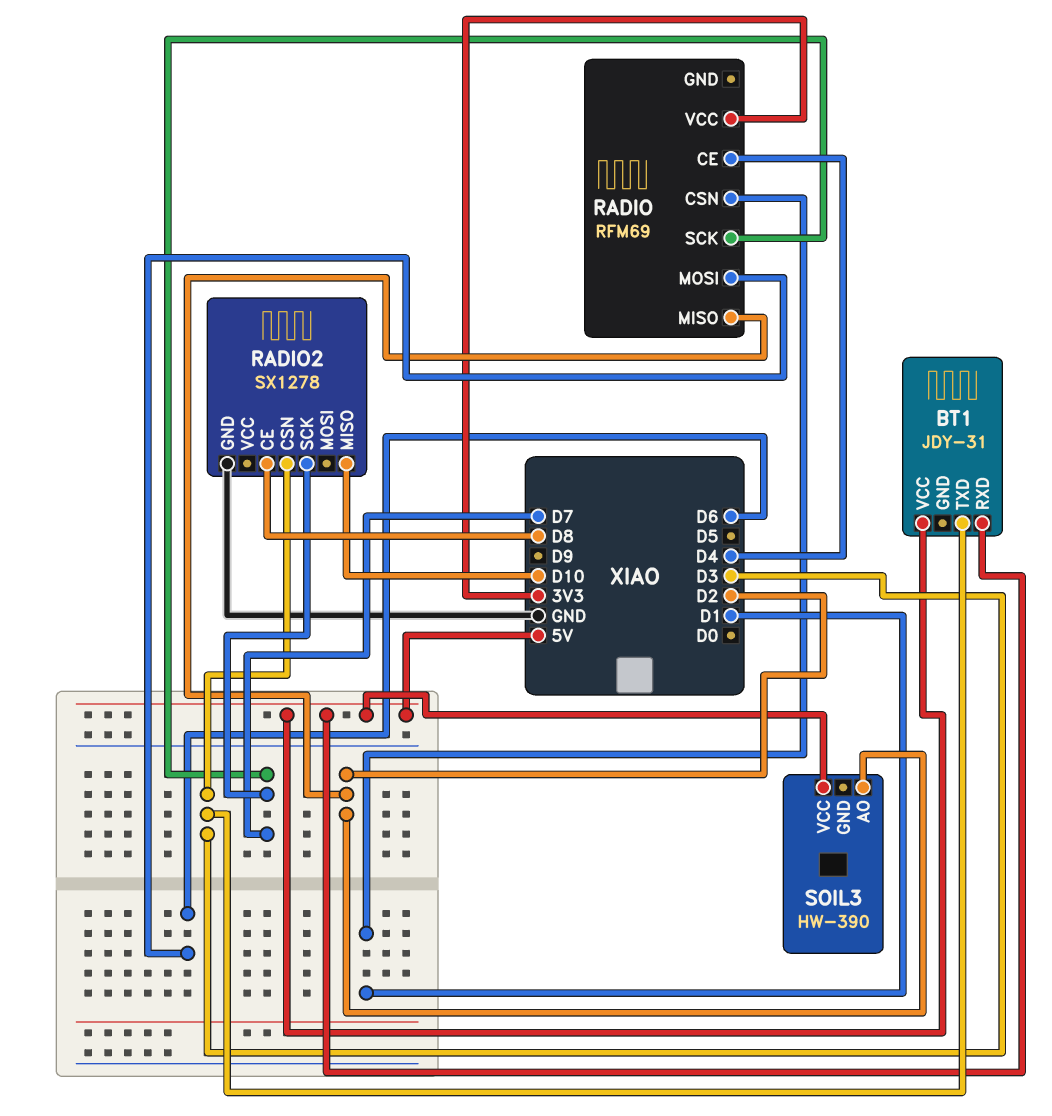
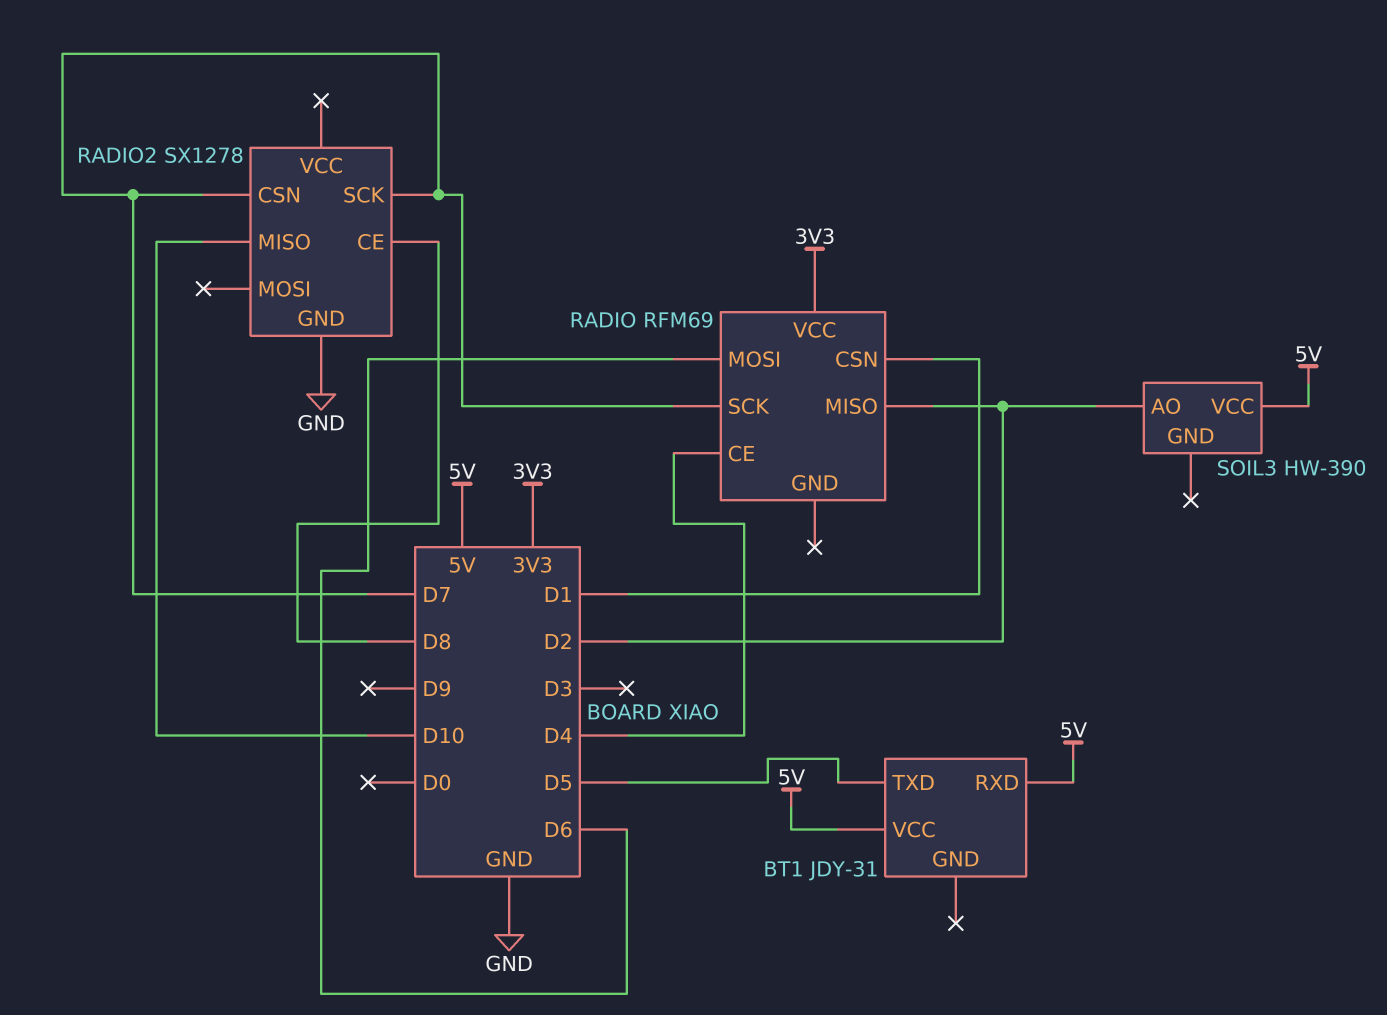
BT1 pin TXD: D3 -> D5
RADIO2 pin CSN: D3 -> D7

